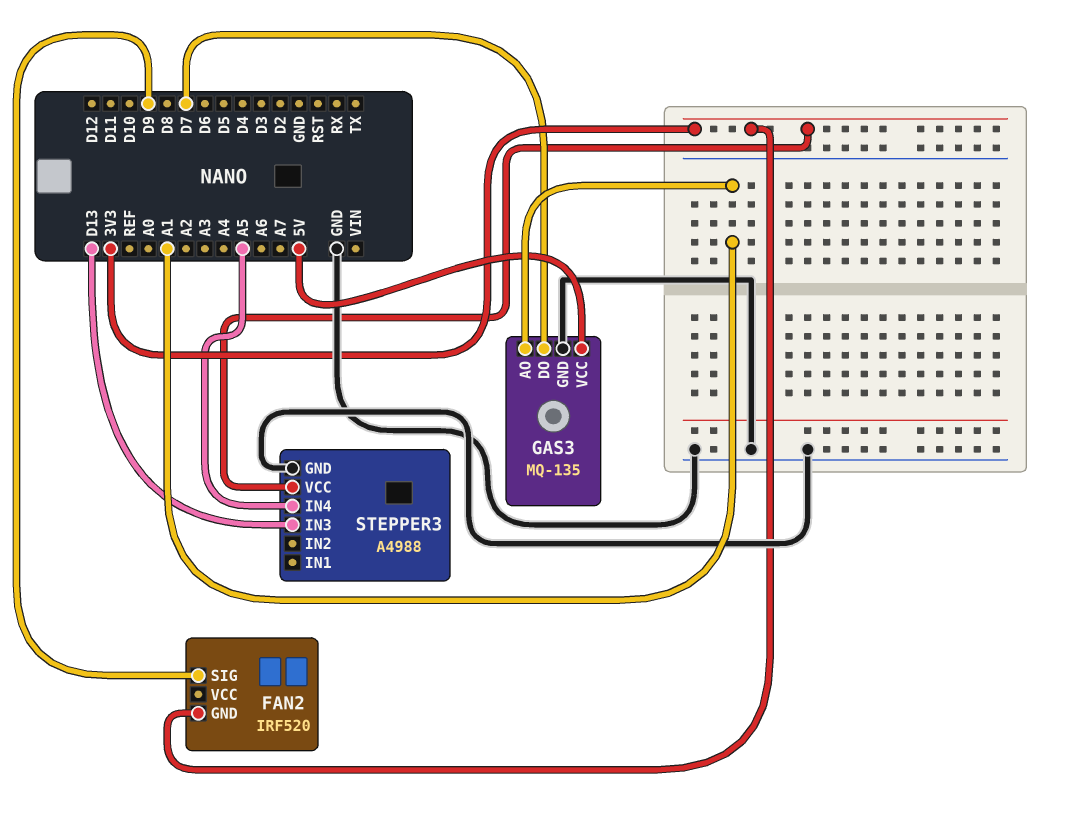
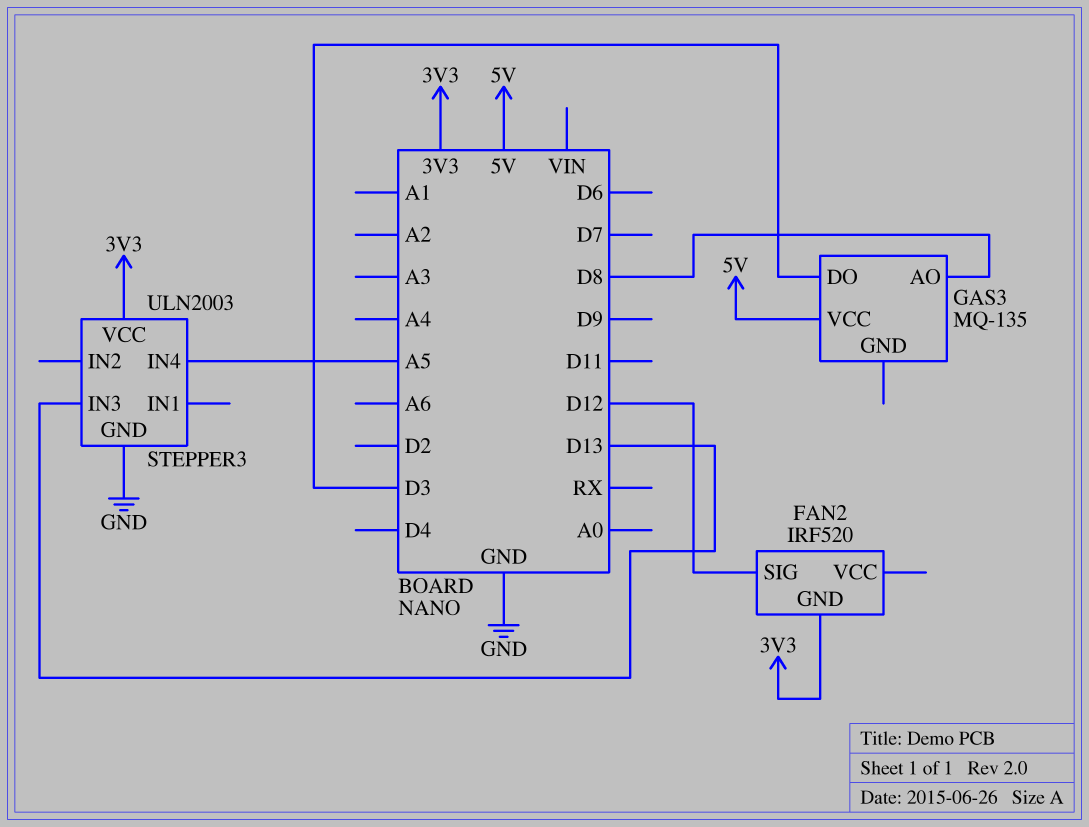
FAN2 pin SIG: D9 -> D12
GAS3 pin AO: A1 -> D8
GAS3 pin DO: D7 -> D3
GAS3 pin GND: GND -> none
STEPPER3: A4988 -> ULN2003

